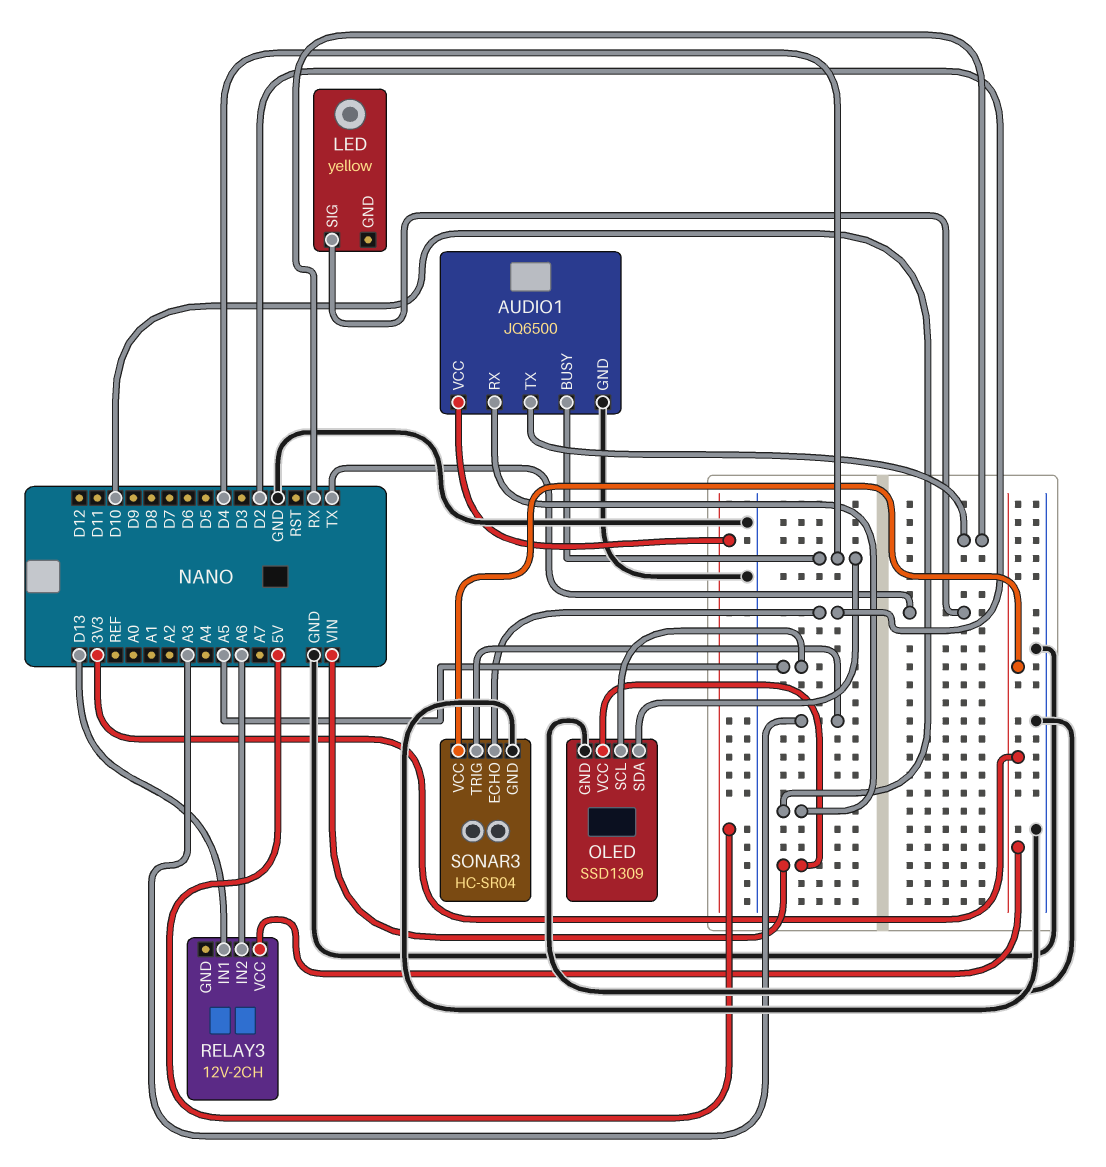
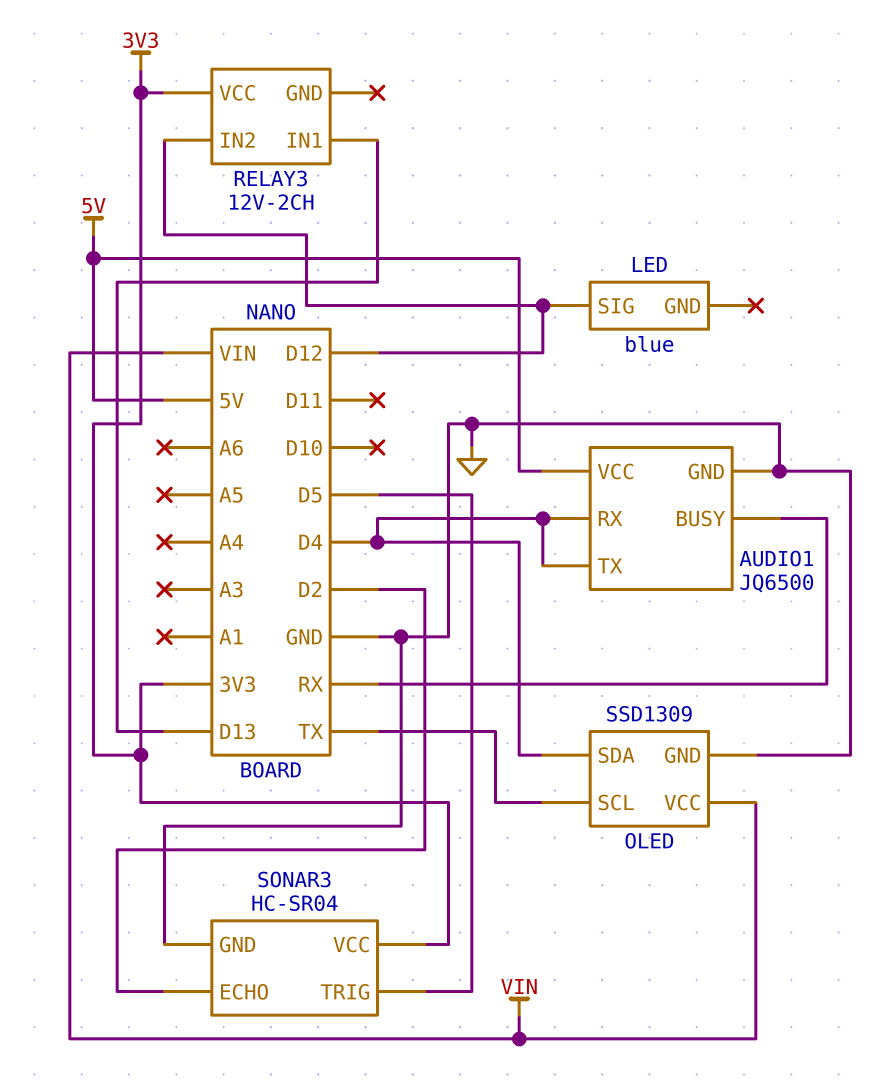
AUDIO1 pin BUSY: D4 -> RX
AUDIO1 pin RX: D10 -> D4
AUDIO1 pin TX: RX -> D4
LED: yellow -> blue
LED pin SIG: TX -> D12
OLED pin SCL: A5 -> TX
RELAY3 pin IN2: A6 -> D12
SONAR3 pin TRIG: A3 -> D5

